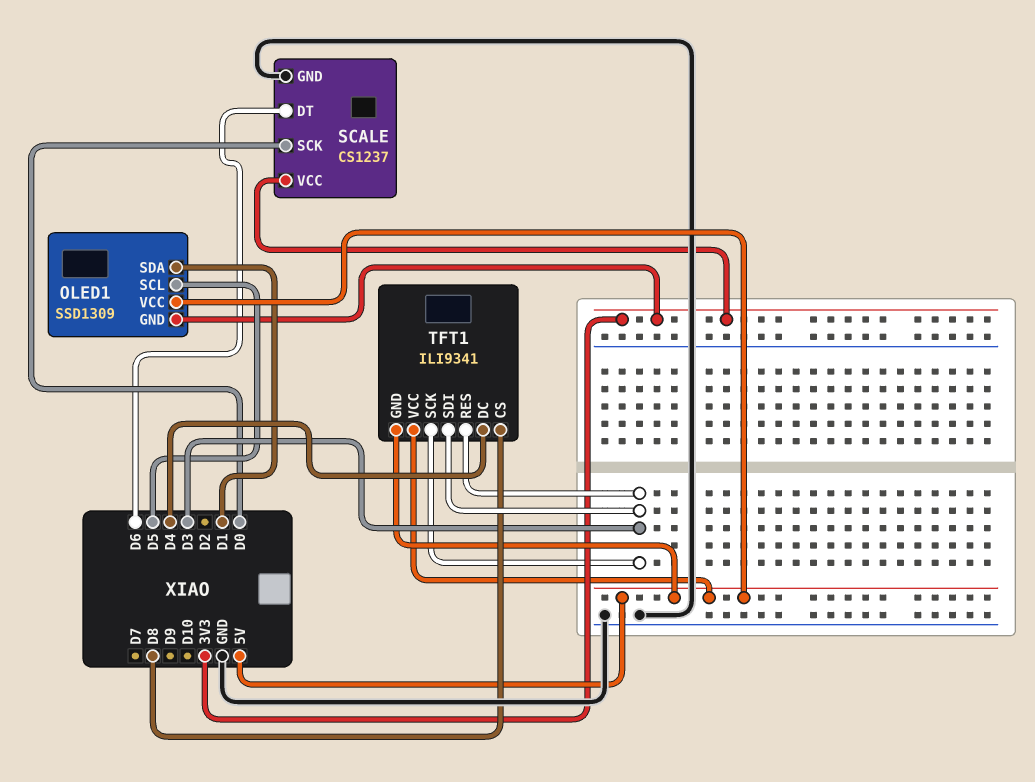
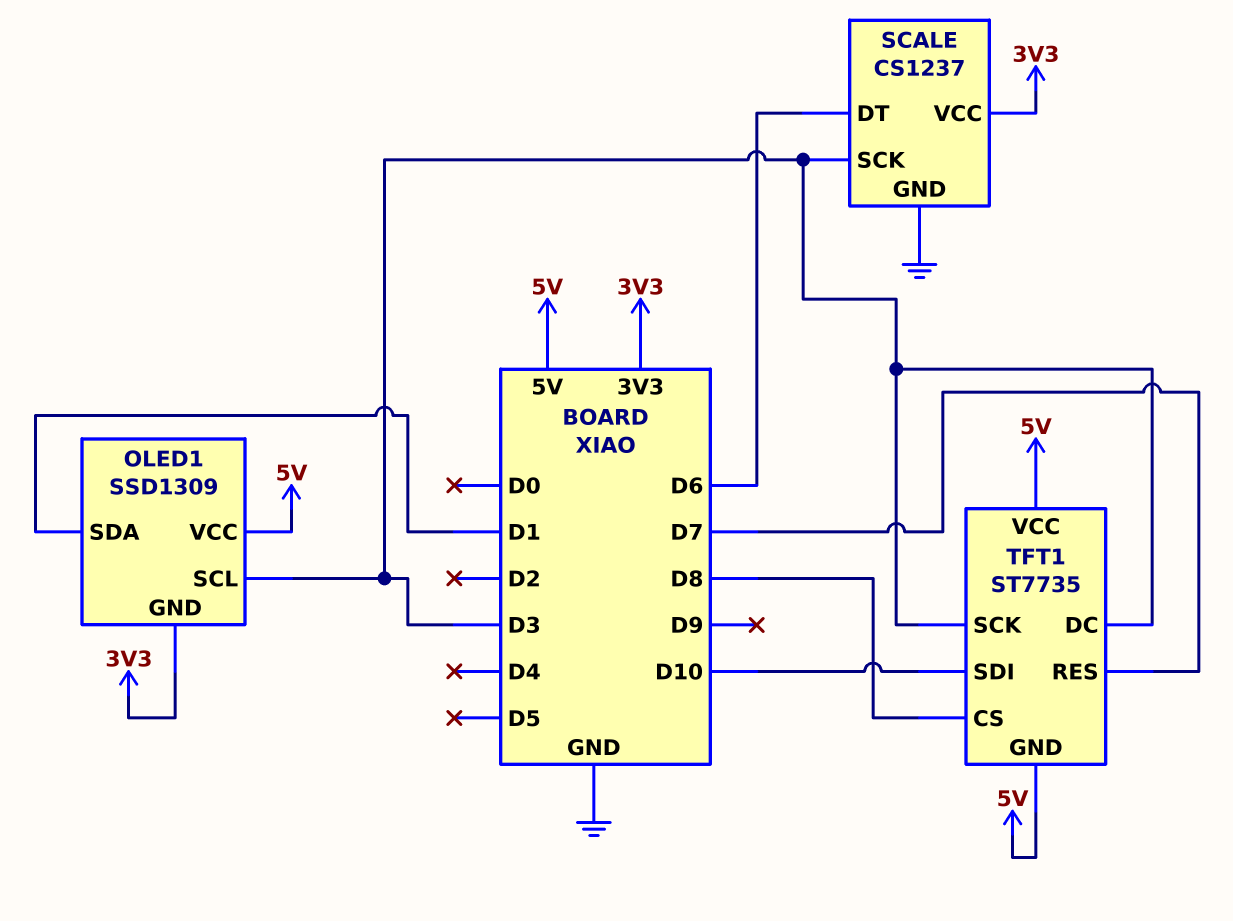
OLED1 pin SCL: D5 -> D3
SCALE pin SCK: D0 -> D3
TFT1: ILI9341 -> ST7735
TFT1 pin DC: D4 -> D3
TFT1 pin RES: D3 -> D7
TFT1 pin SDI: D3 -> D10

